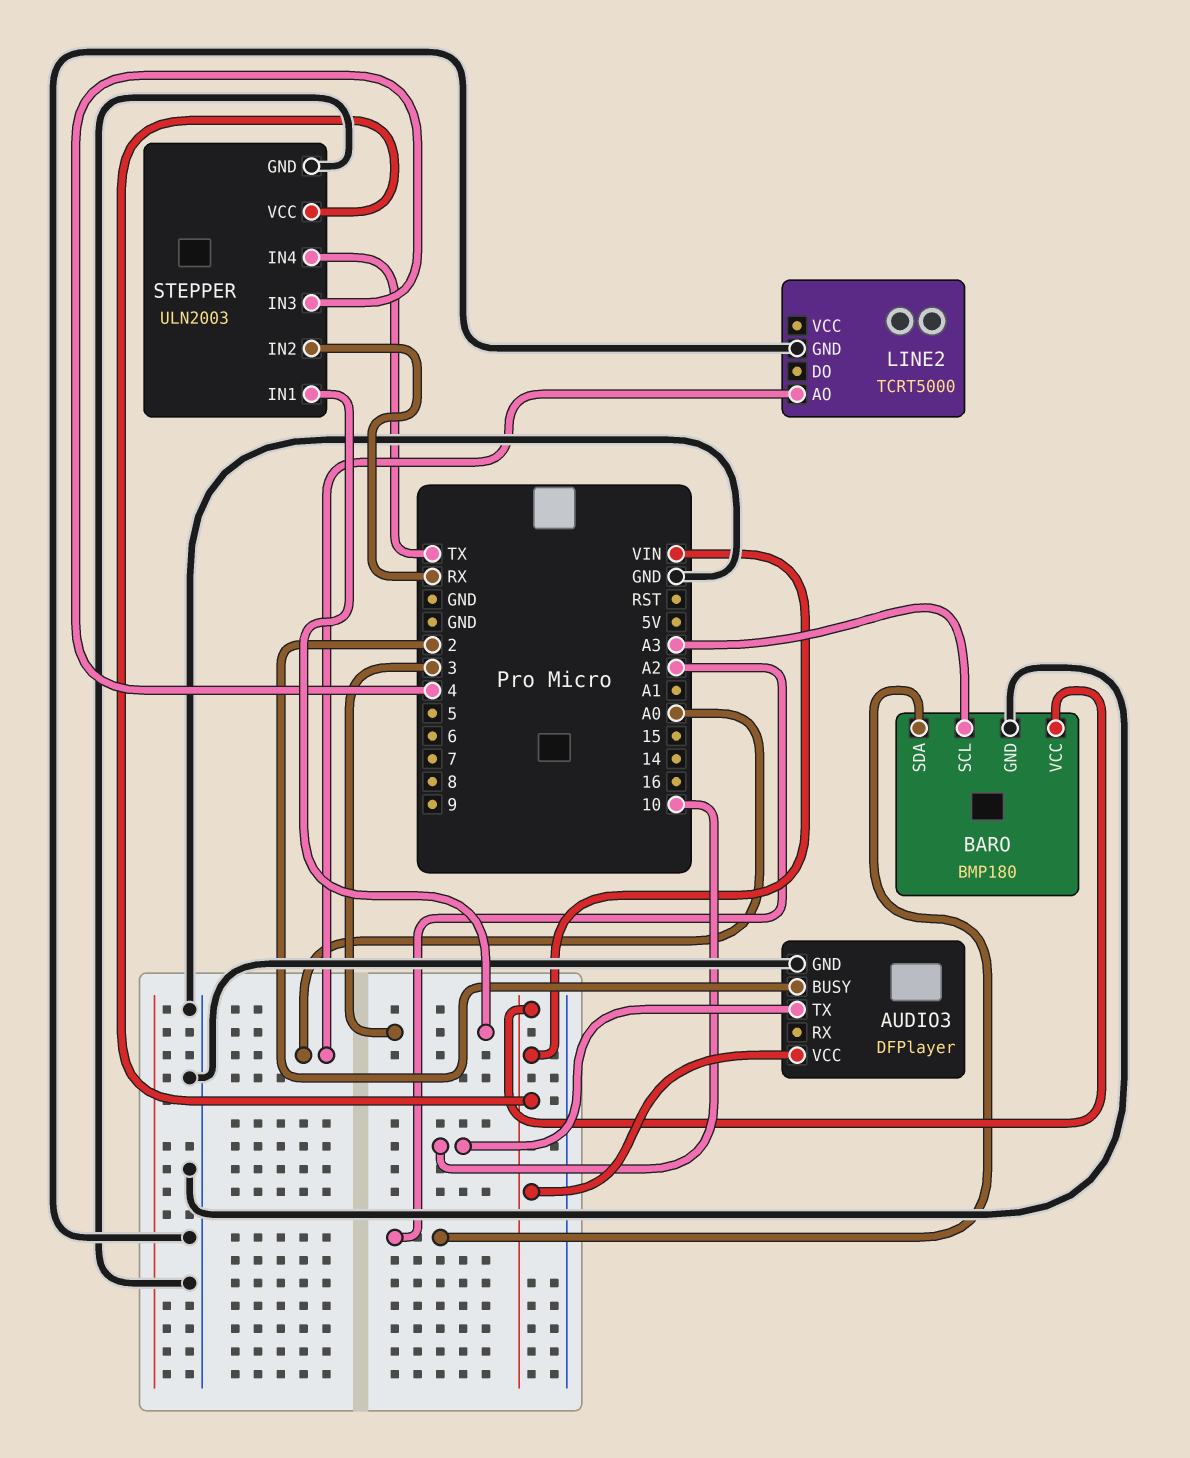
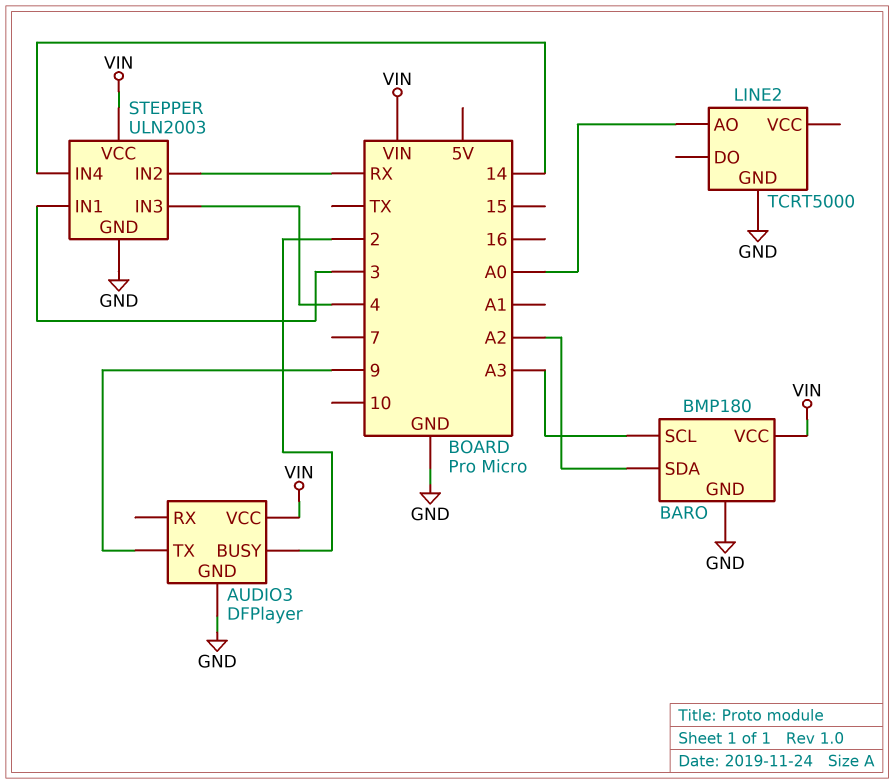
AUDIO3 pin TX: 10 -> 9
STEPPER pin IN4: TX -> 14

